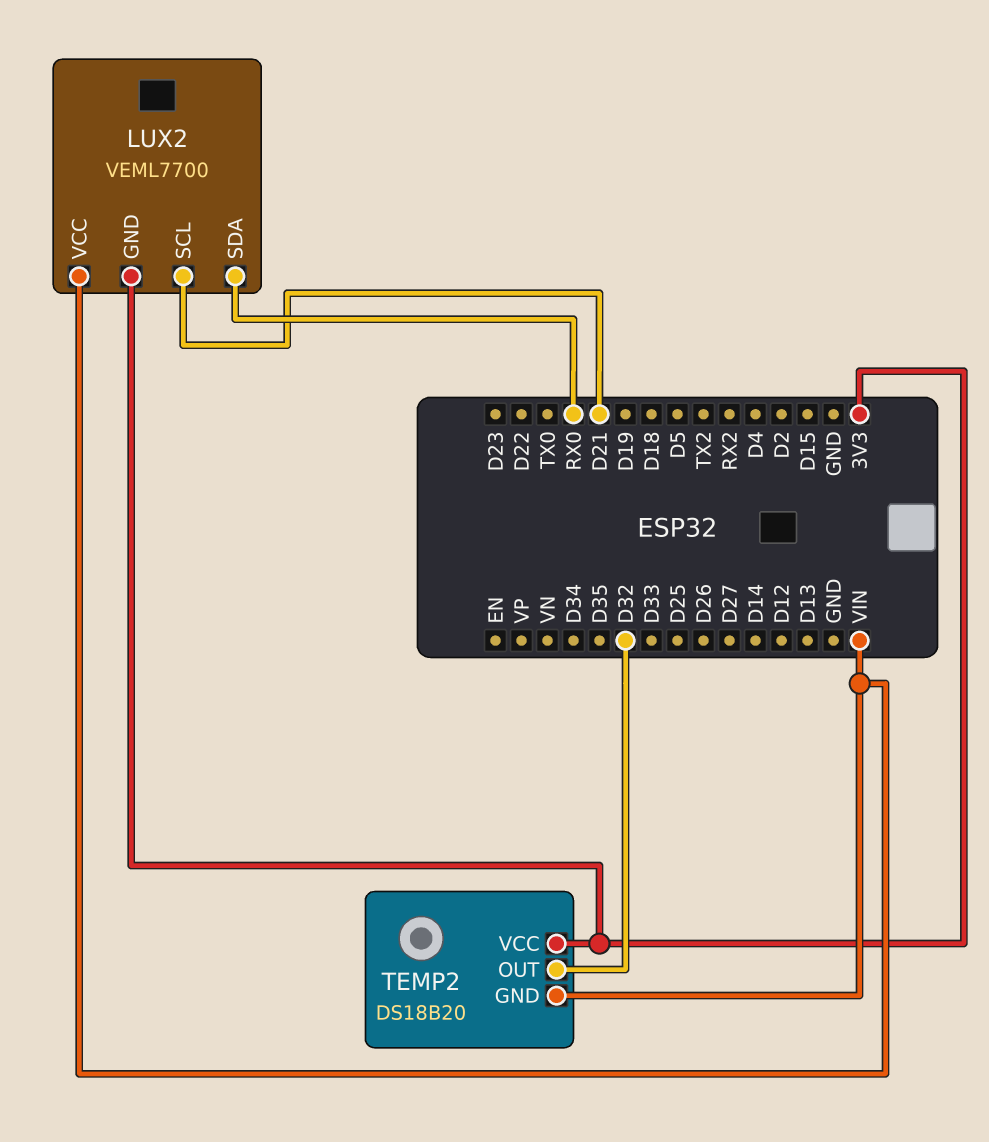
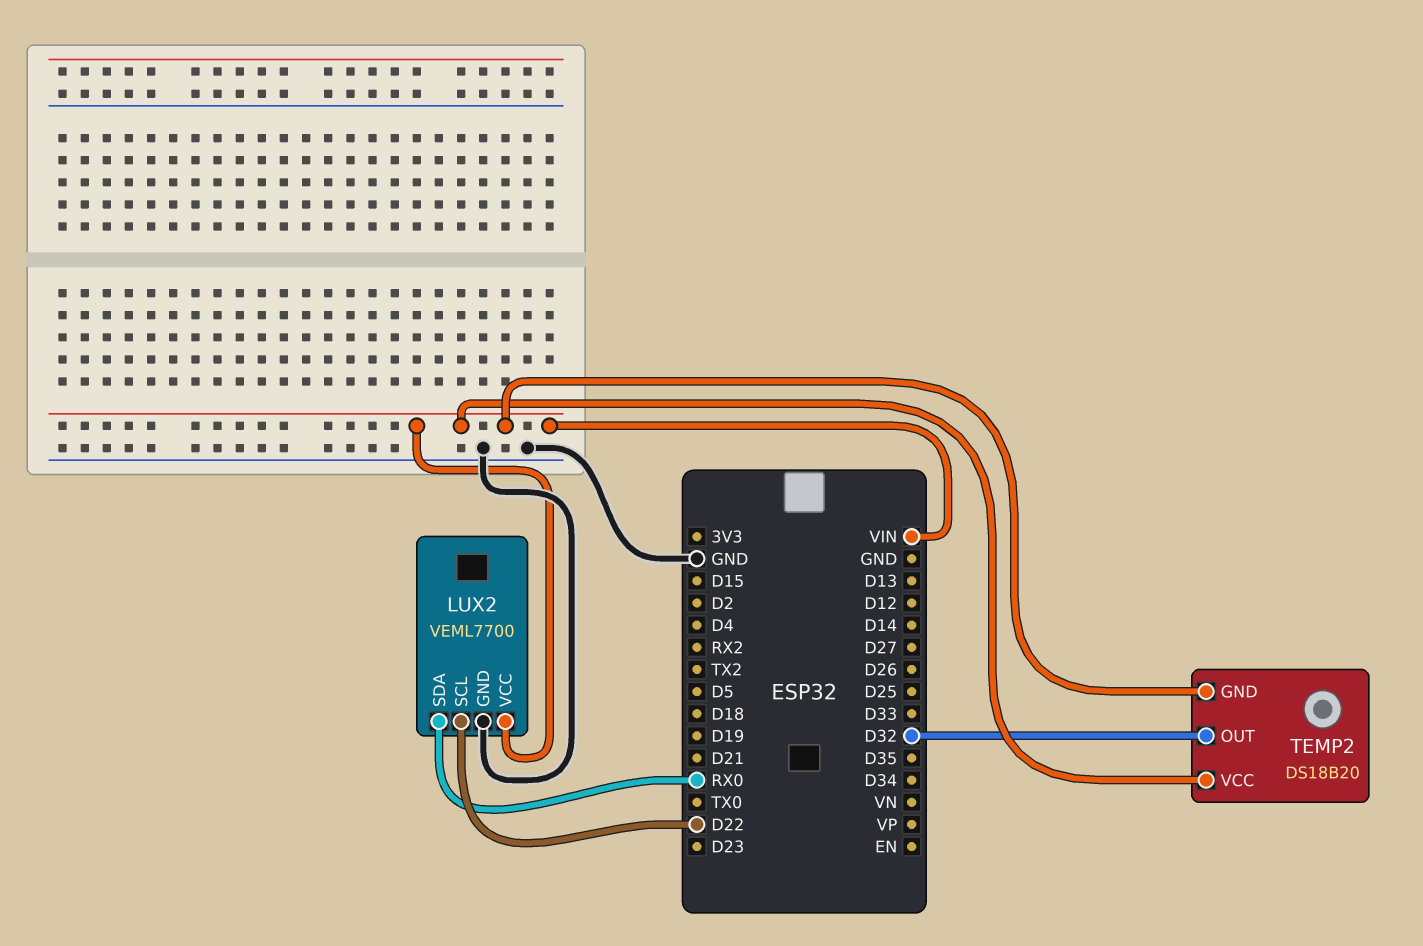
LUX2 pin GND: 3V3 -> GND
LUX2 pin SCL: D21 -> D22
TEMP2 pin VCC: 3V3 -> VIN

